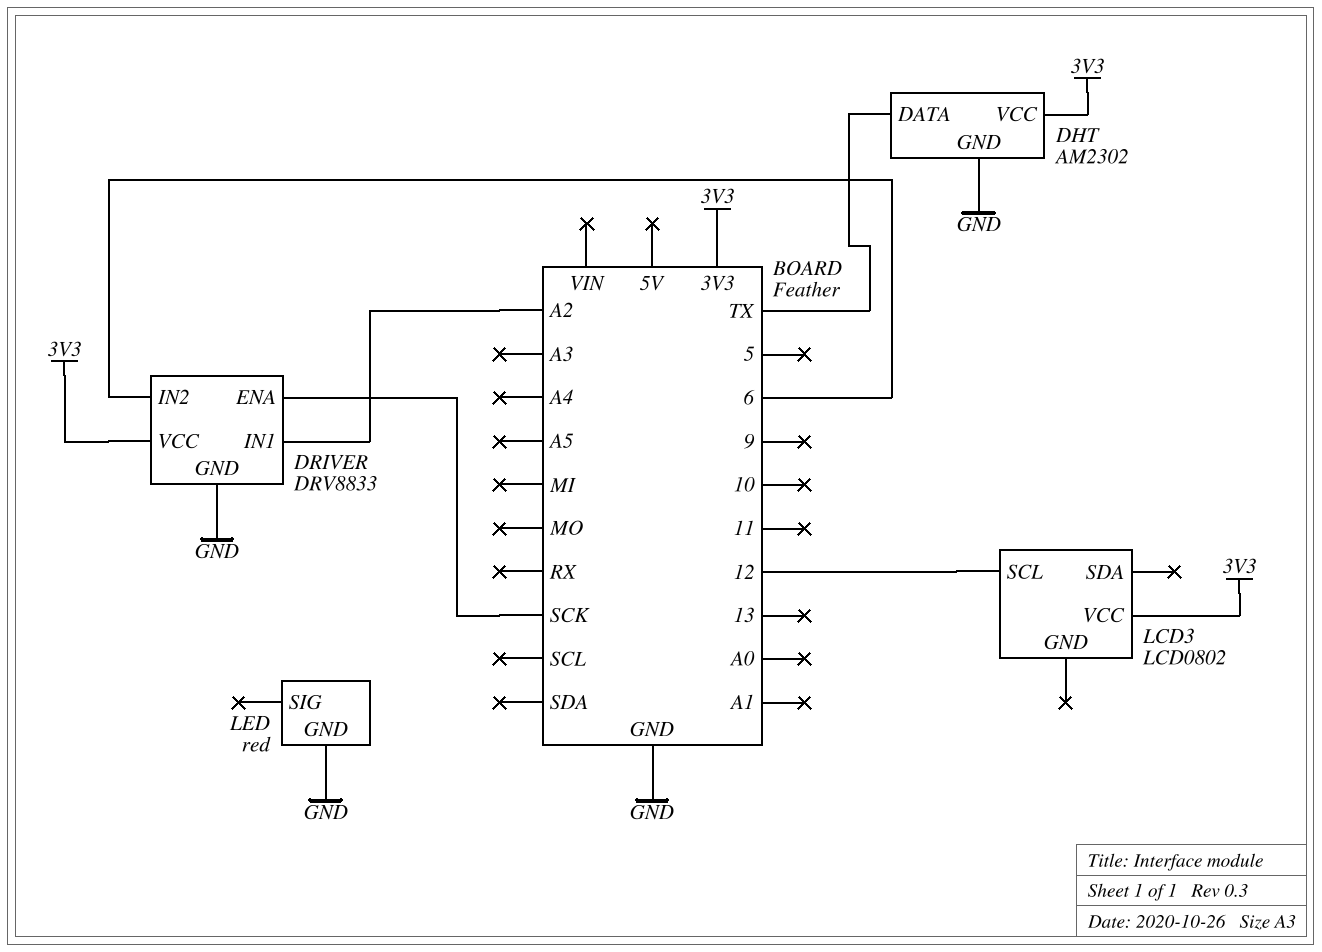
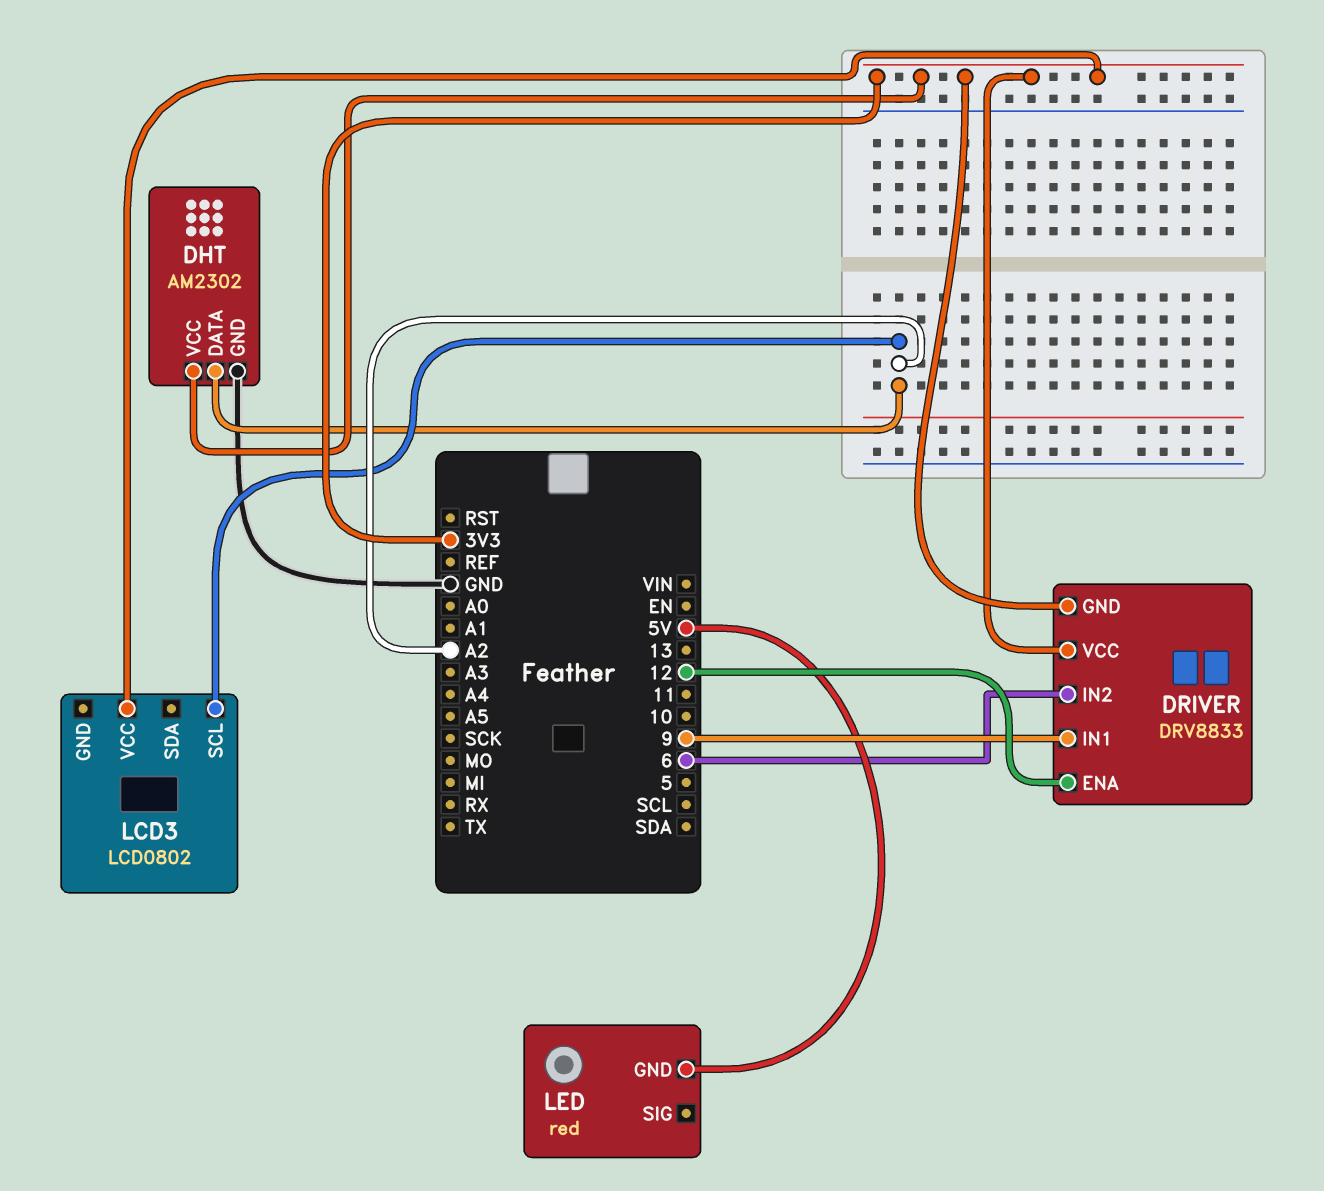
DHT pin DATA: TX -> A2
DRIVER pin ENA: SCK -> 12
DRIVER pin GND: GND -> 3V3
DRIVER pin IN1: A2 -> 9
LCD3 pin SCL: 12 -> A2
LED pin GND: GND -> 5V

